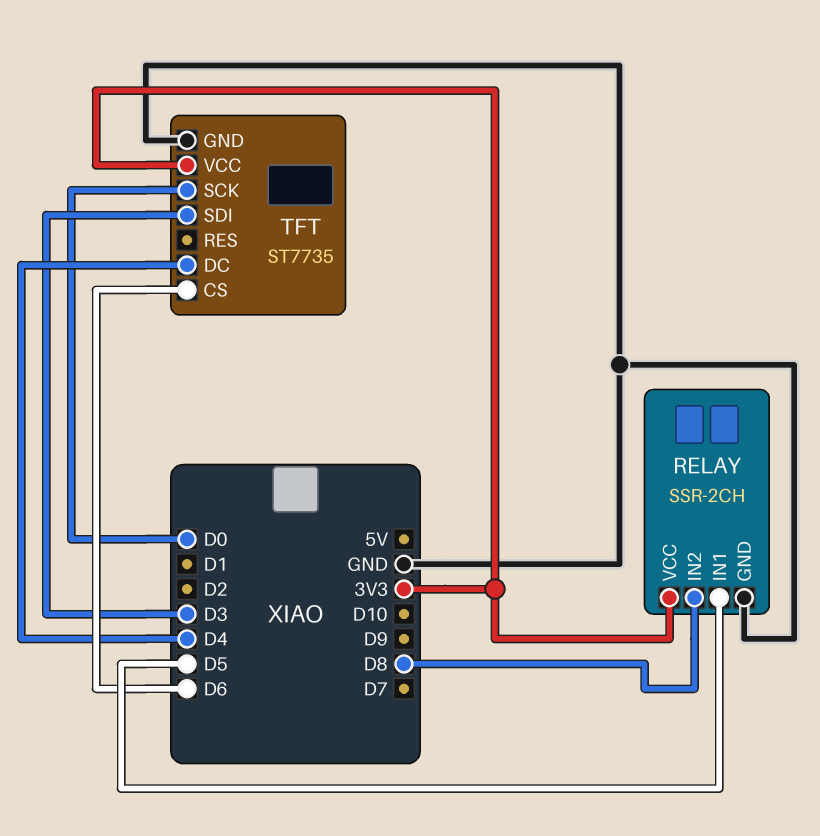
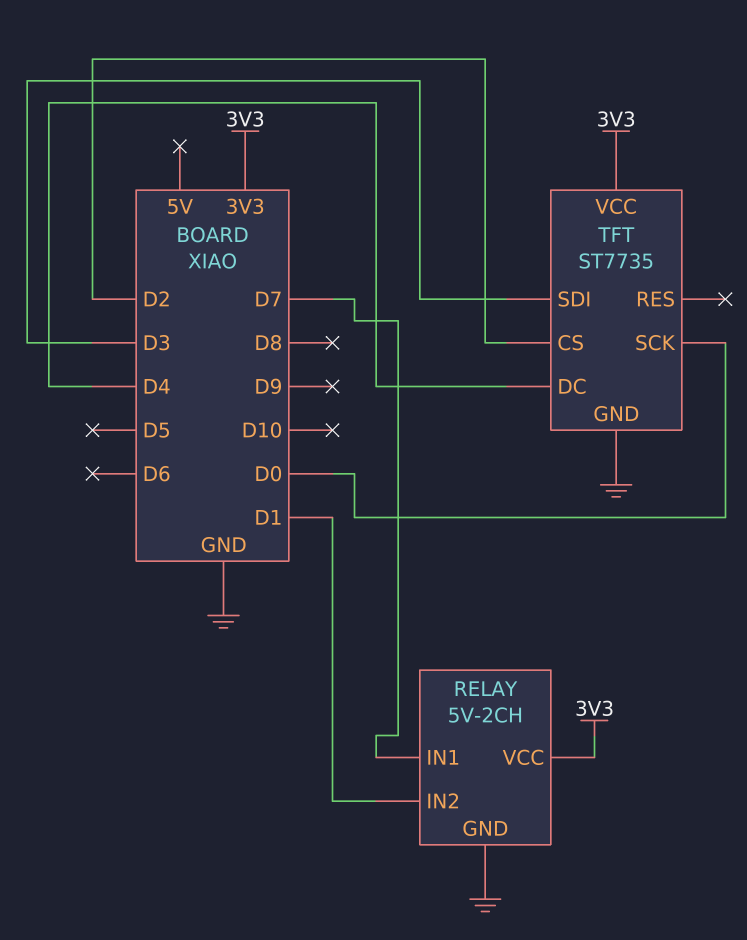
RELAY: SSR-2CH -> 5V-2CH
RELAY pin IN1: D5 -> D7
RELAY pin IN2: D8 -> D1
TFT pin CS: D6 -> D2

